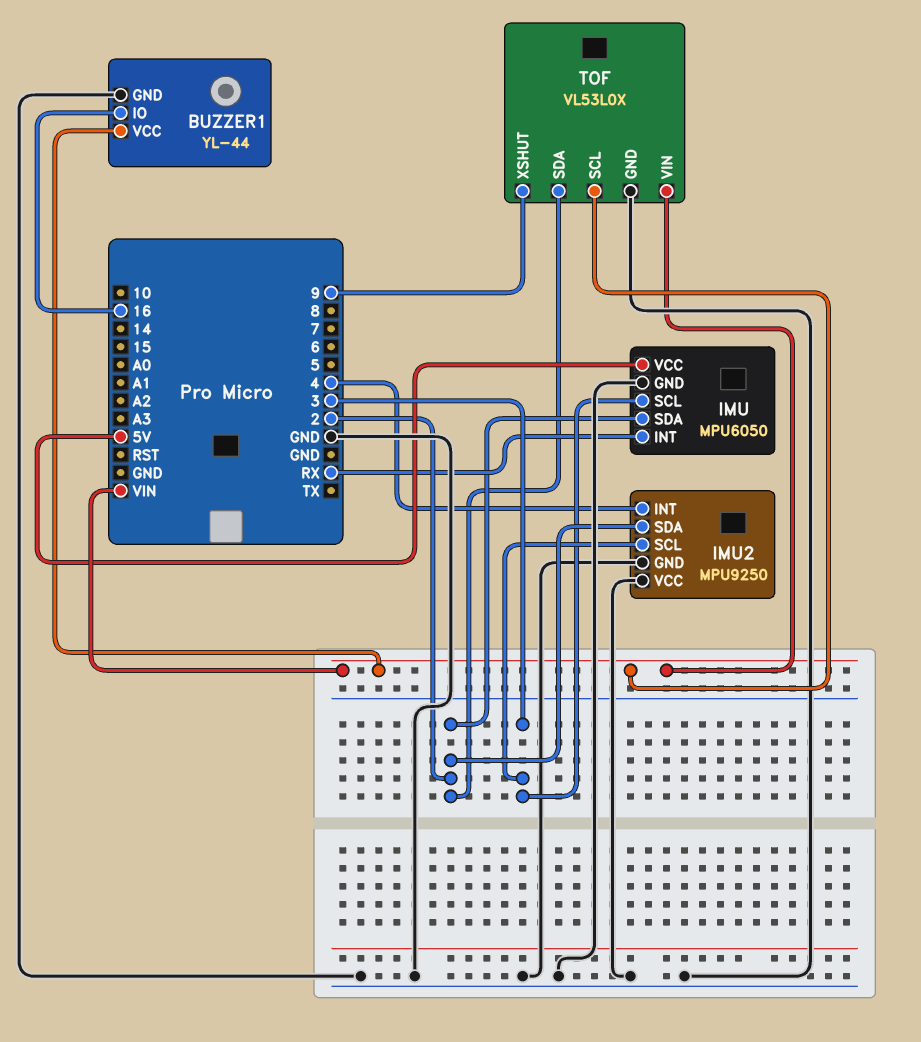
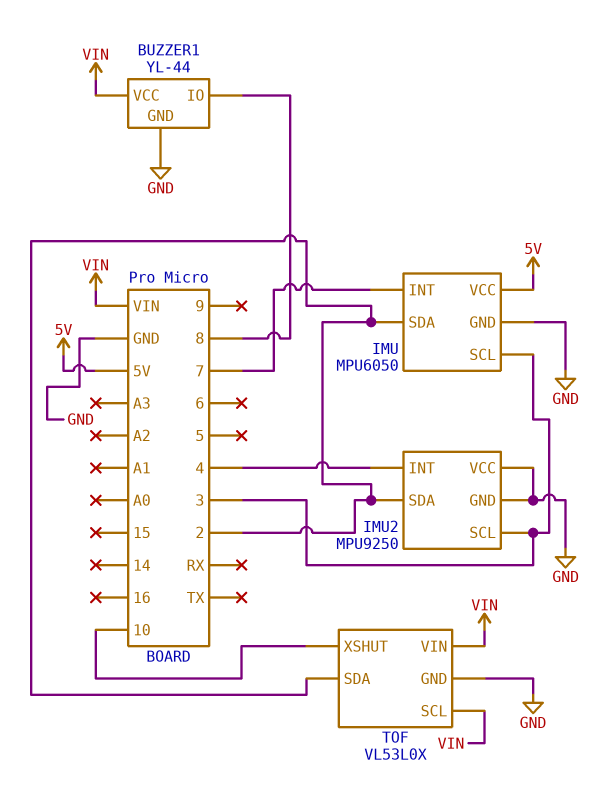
BUZZER1 pin IO: 16 -> 8
IMU pin INT: RX -> 7
TOF pin XSHUT: 9 -> 10

